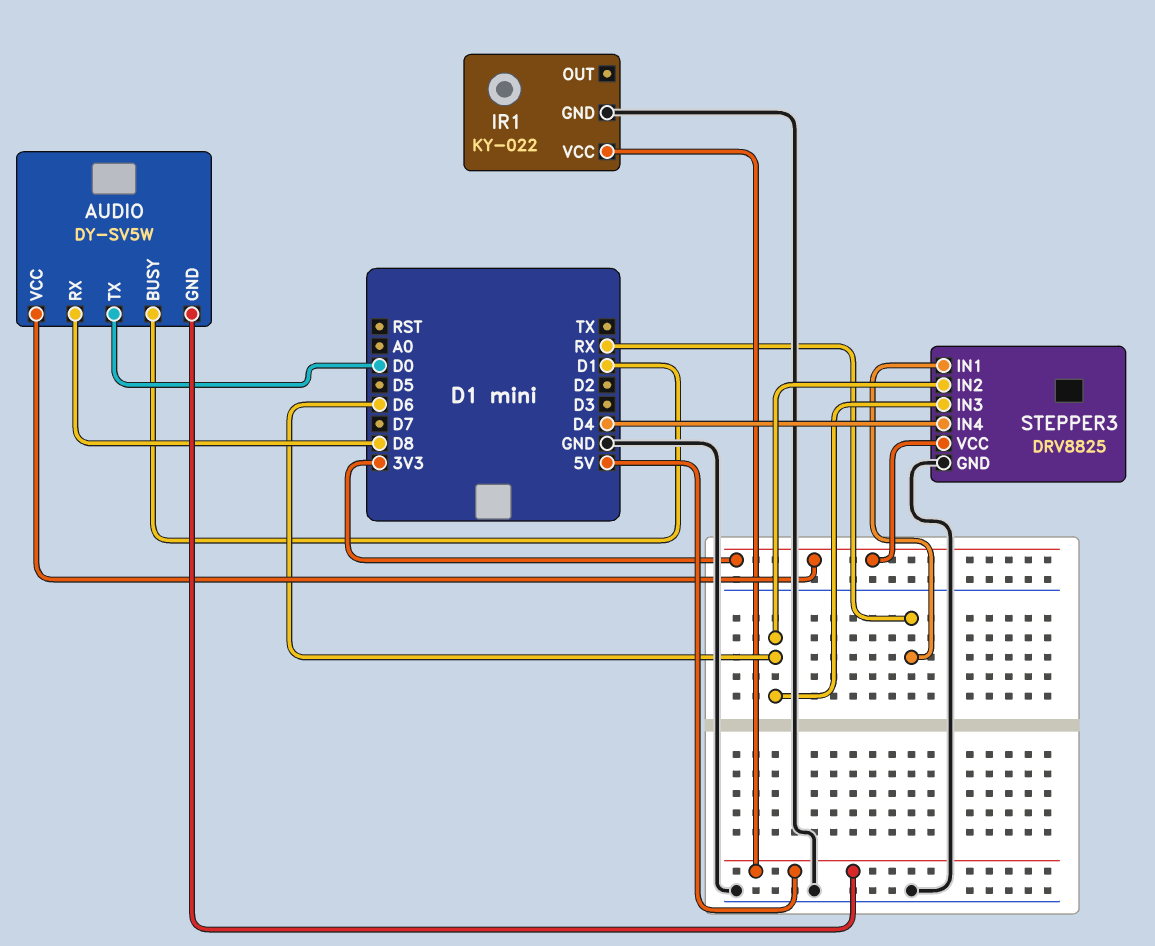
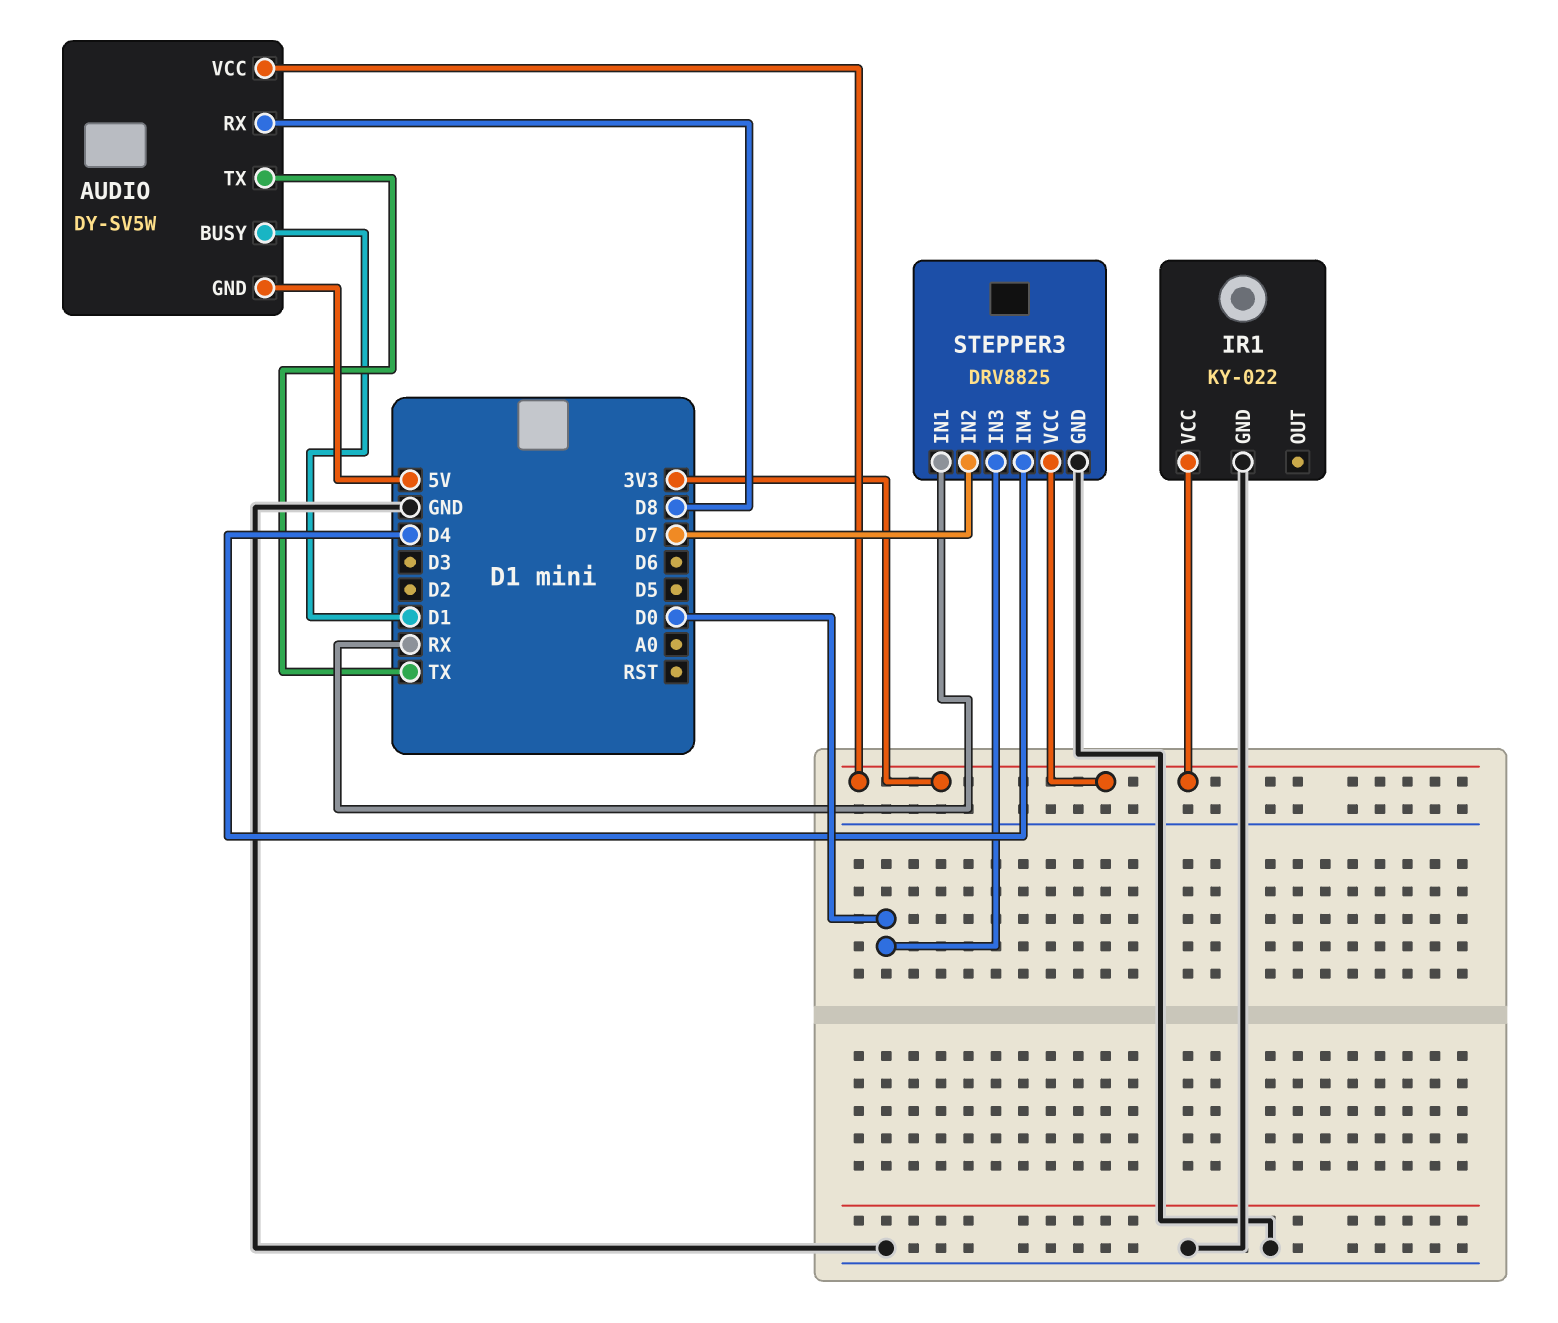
AUDIO pin TX: D0 -> TX
IR1 pin VCC: 5V -> 3V3
STEPPER3 pin IN2: D6 -> D7
STEPPER3 pin IN3: D6 -> D0

